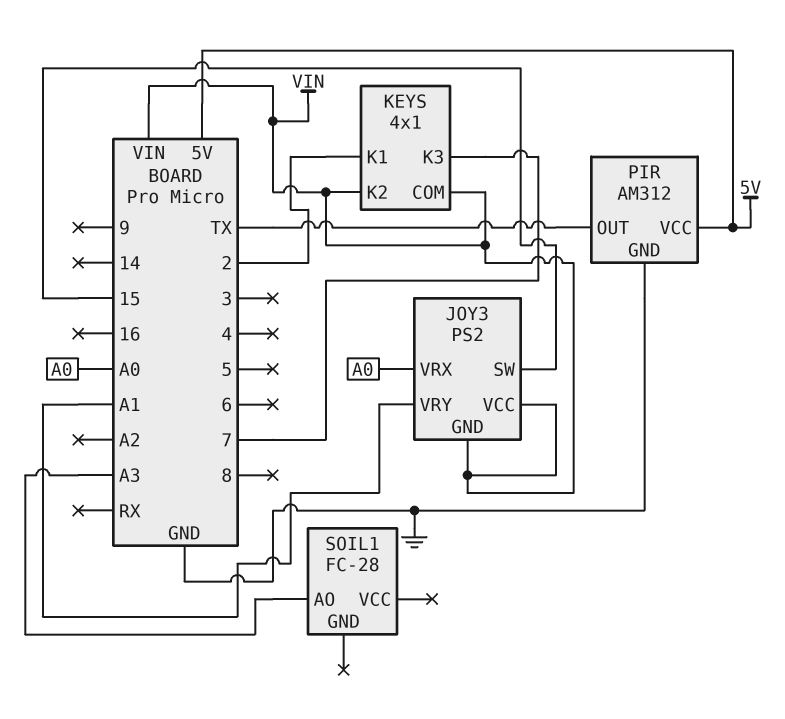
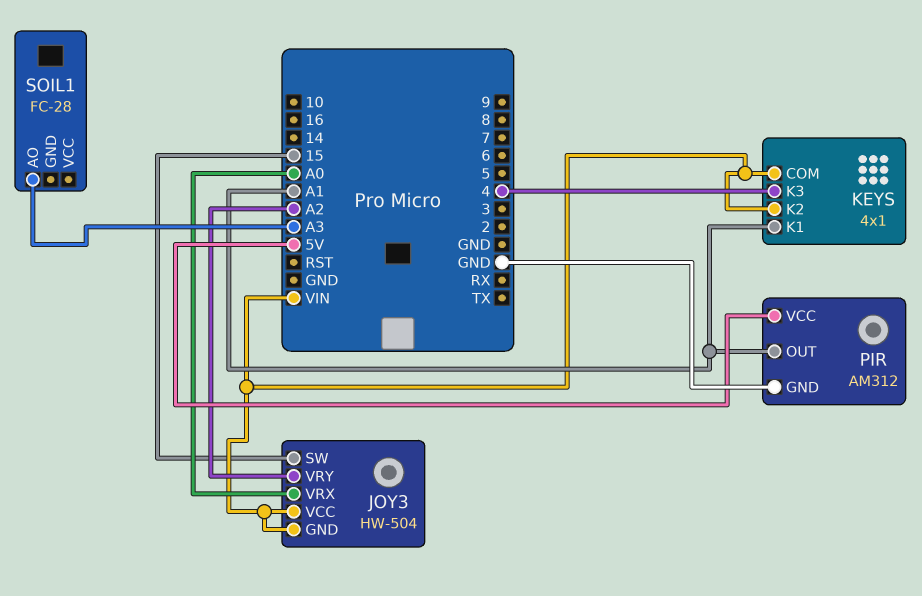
JOY3: PS2 -> HW-504
JOY3 pin VRY: A1 -> A2
KEYS pin K1: 2 -> A1
KEYS pin K3: 7 -> 4
PIR pin OUT: TX -> A1

